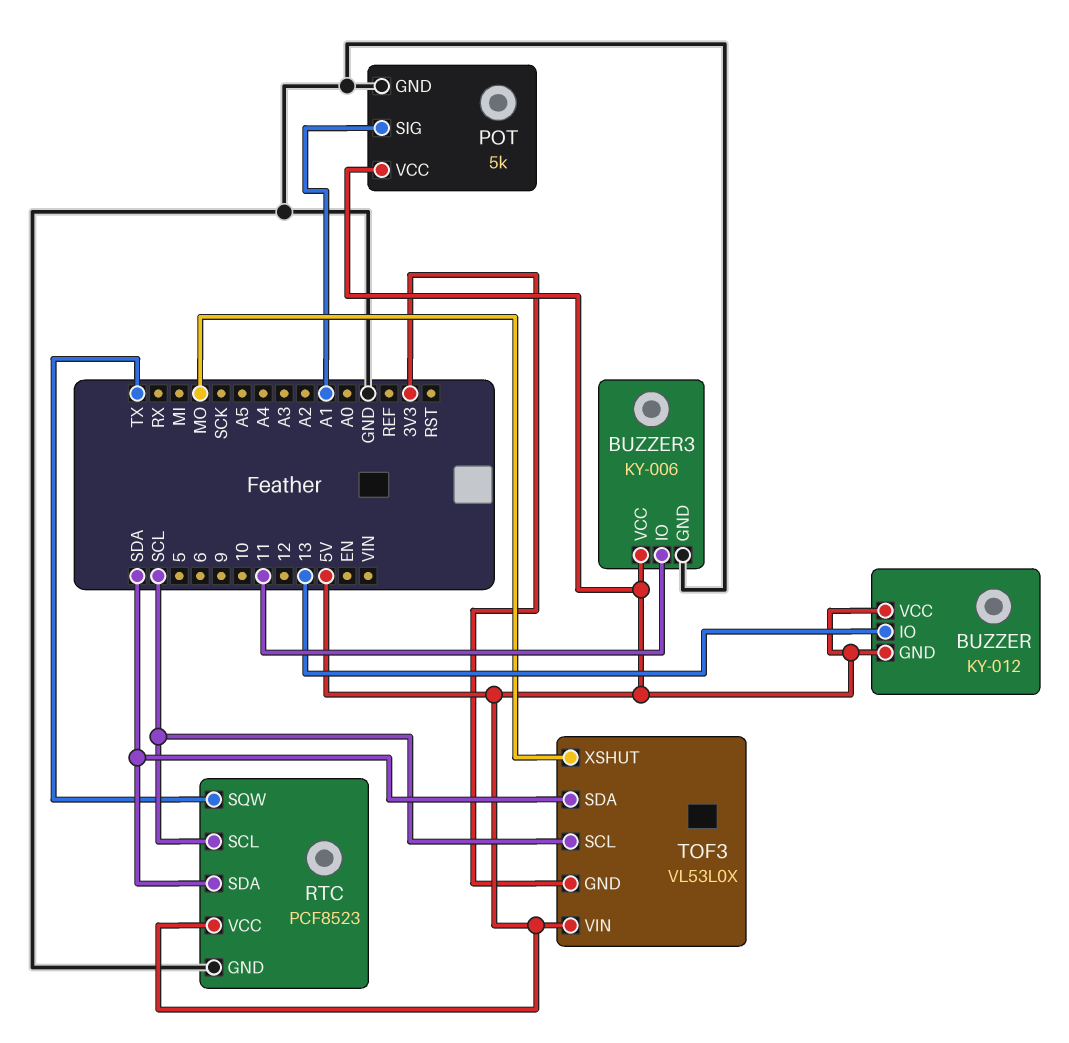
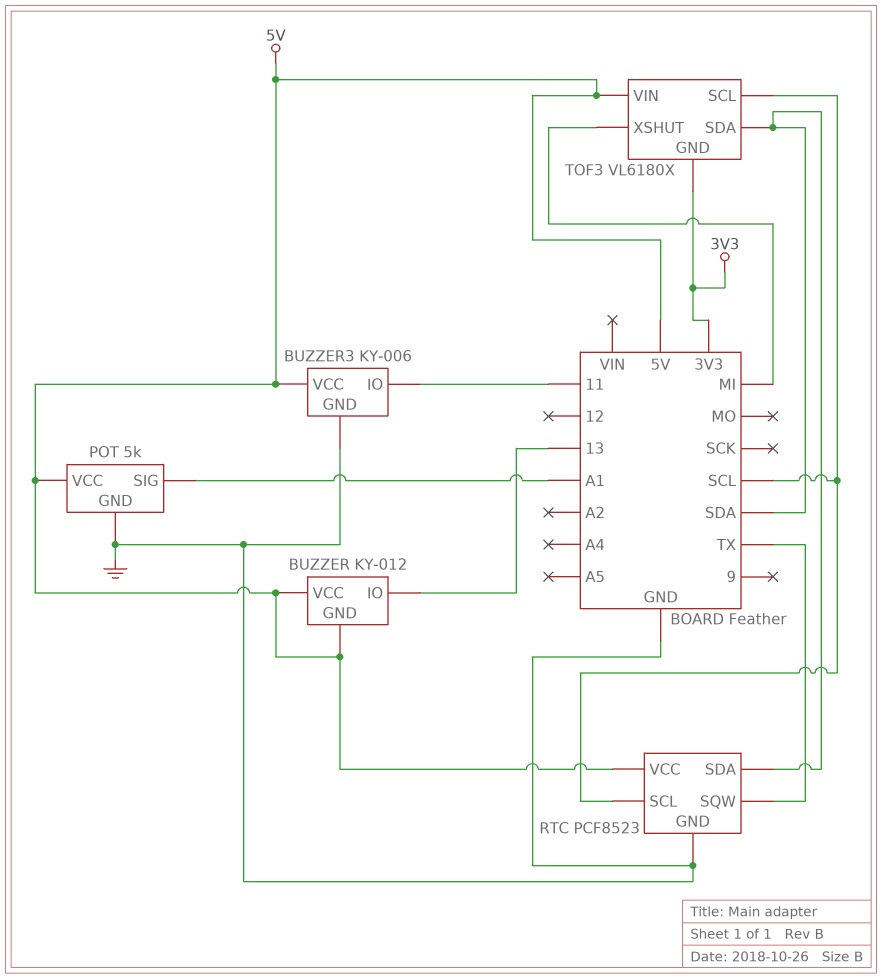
TOF3: VL53L0X -> VL6180X
TOF3 pin XSHUT: MO -> MI

